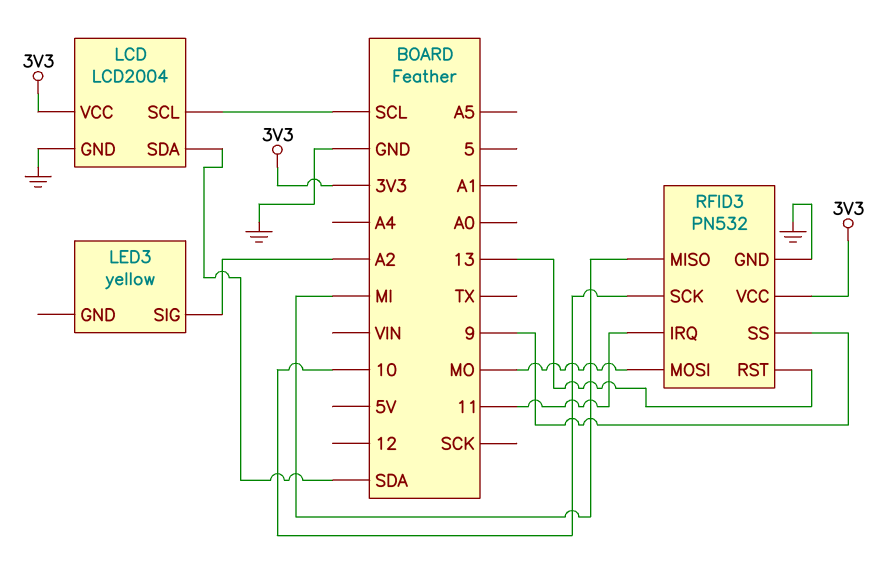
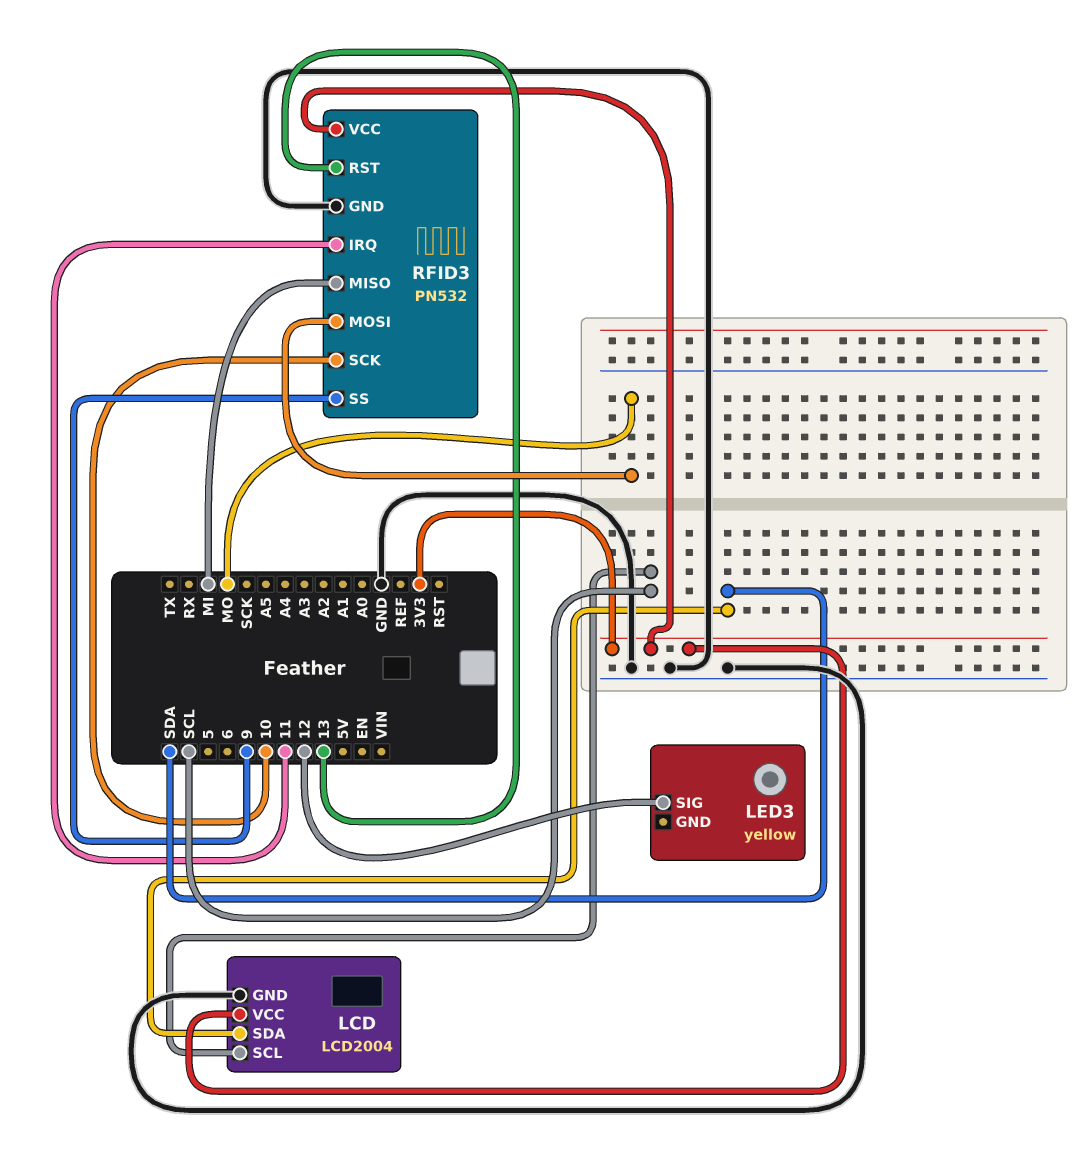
LED3 pin SIG: A2 -> 12

